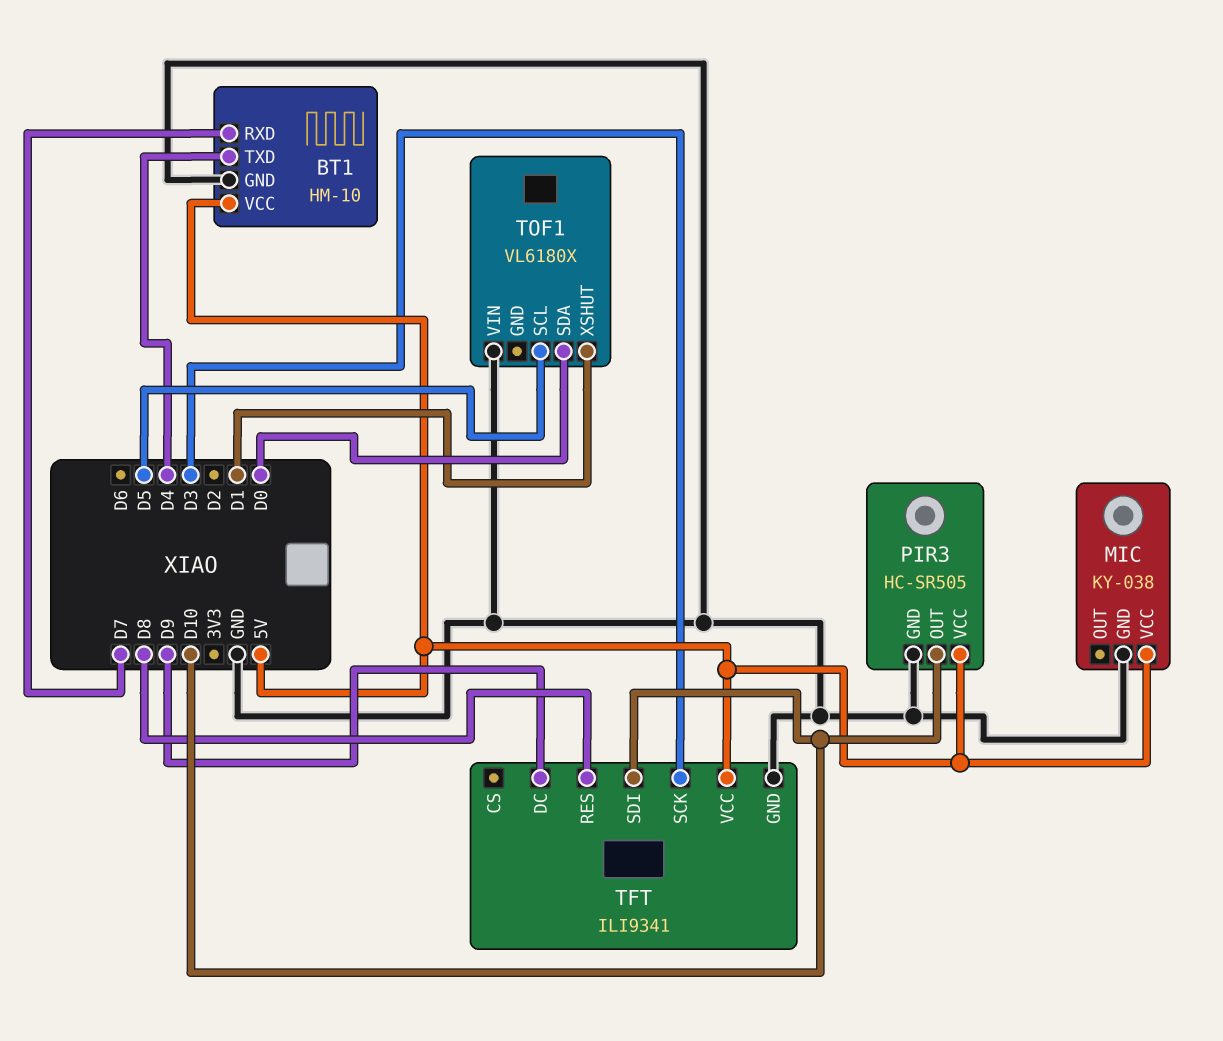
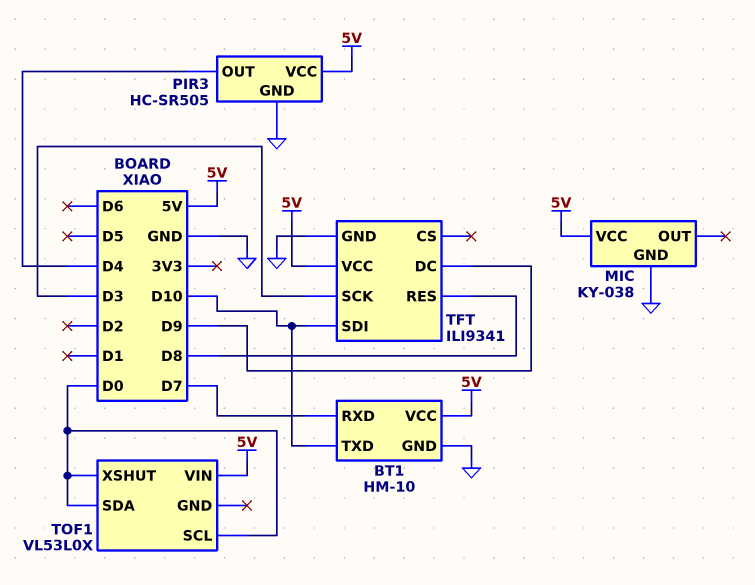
BT1 pin TXD: D4 -> D10
PIR3 pin OUT: D10 -> D4
TOF1: VL6180X -> VL53L0X
TOF1 pin SCL: D5 -> D0
TOF1 pin VIN: GND -> 5V
TOF1 pin XSHUT: D1 -> D0

